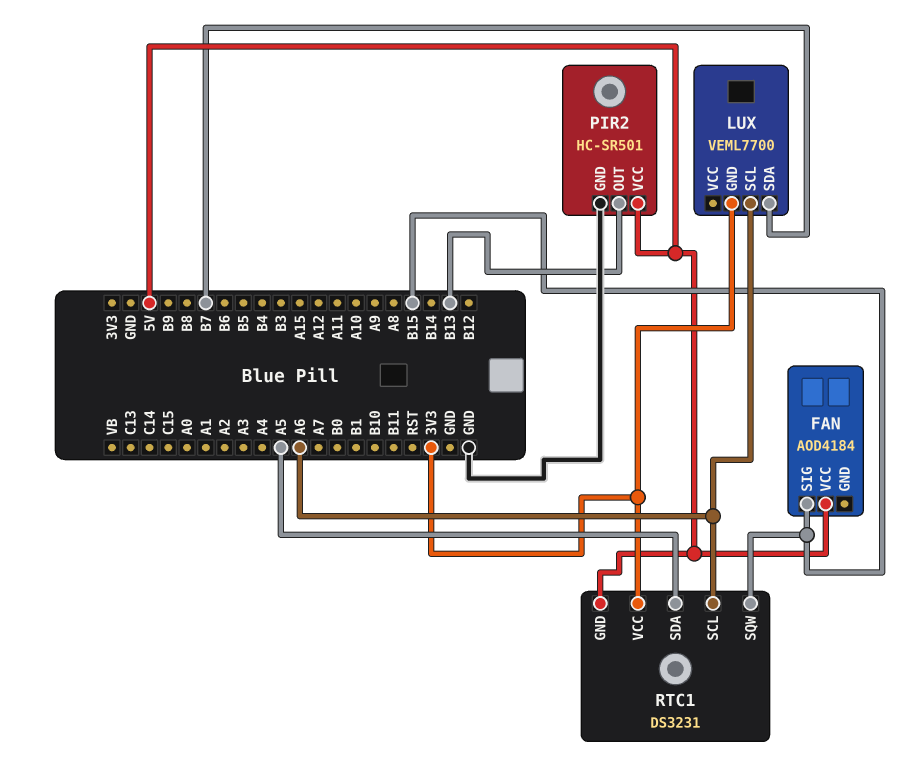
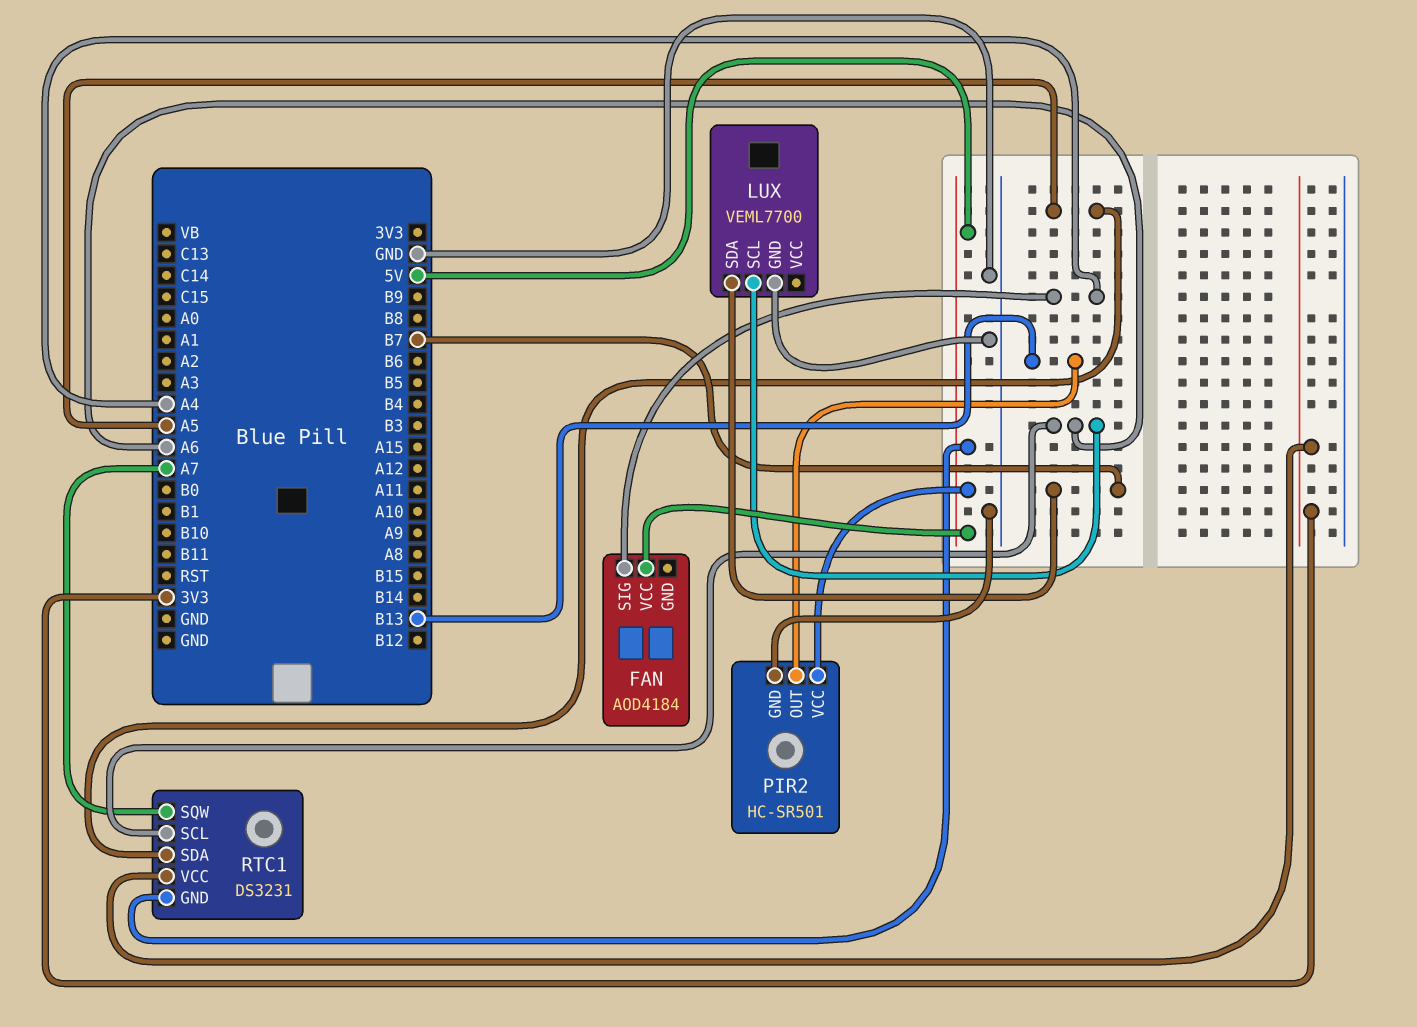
FAN pin SIG: B15 -> A4
LUX pin GND: 3V3 -> GND
RTC1 pin SQW: B15 -> A7

